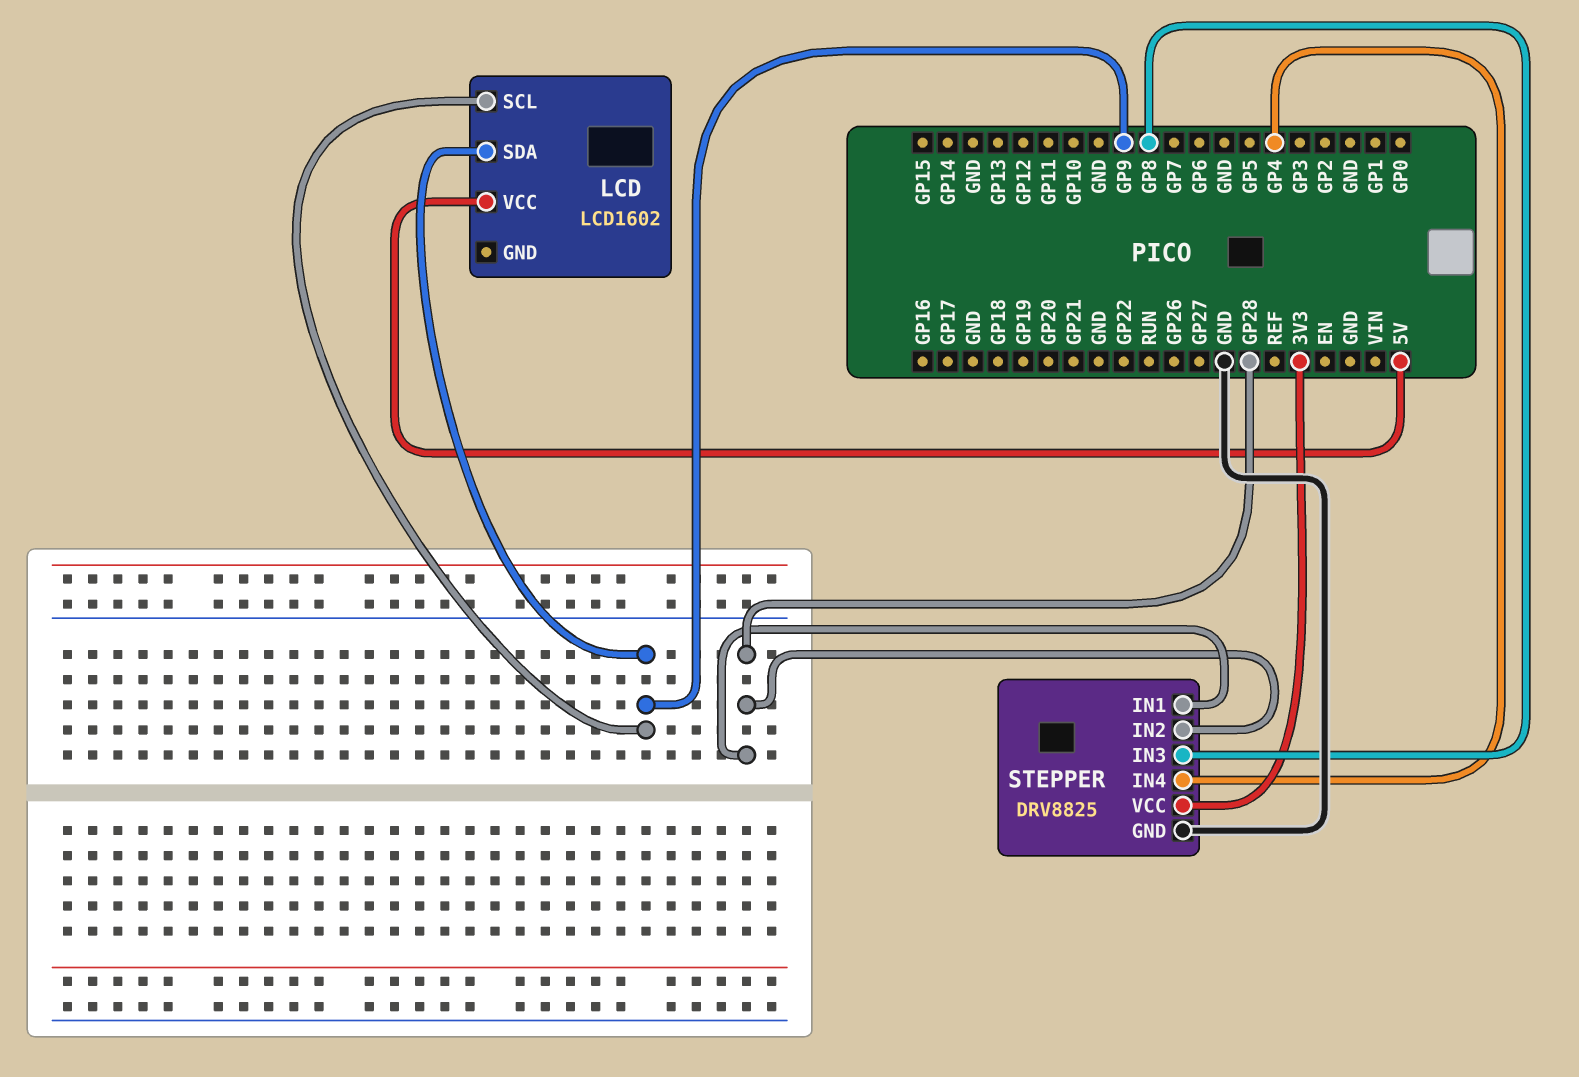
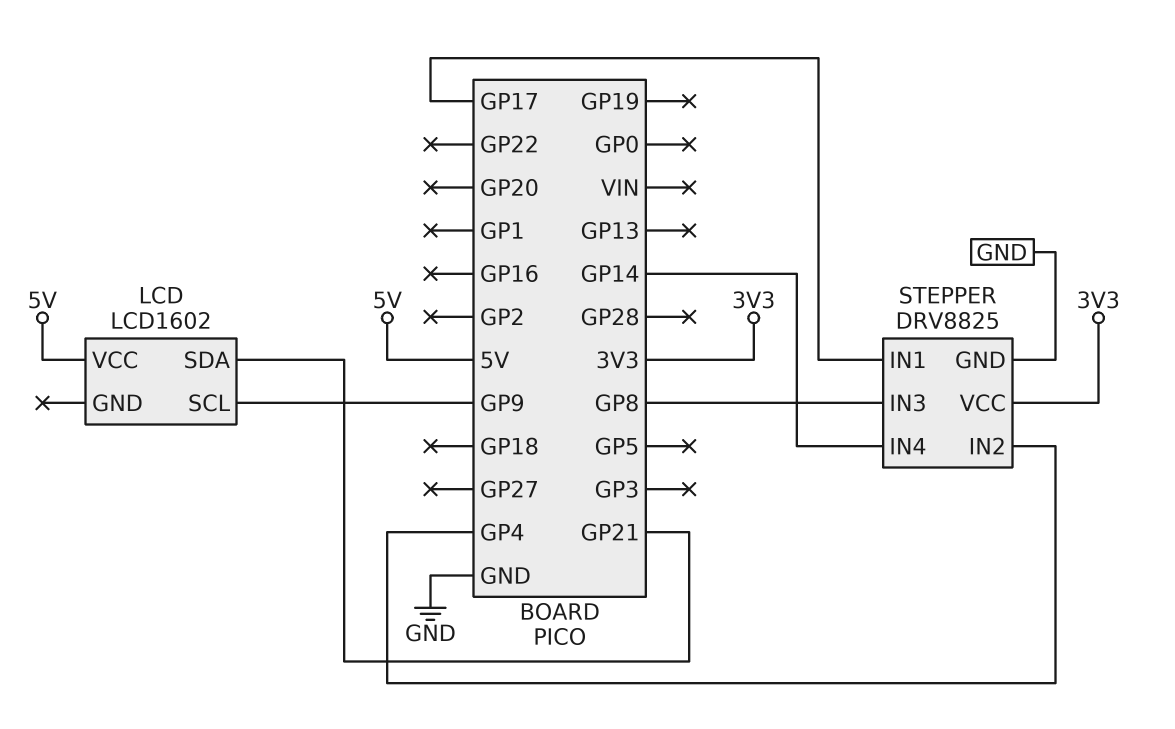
LCD pin SDA: GP9 -> GP21
STEPPER pin IN1: GP28 -> GP17
STEPPER pin IN2: GP28 -> GP4
STEPPER pin IN4: GP4 -> GP14

